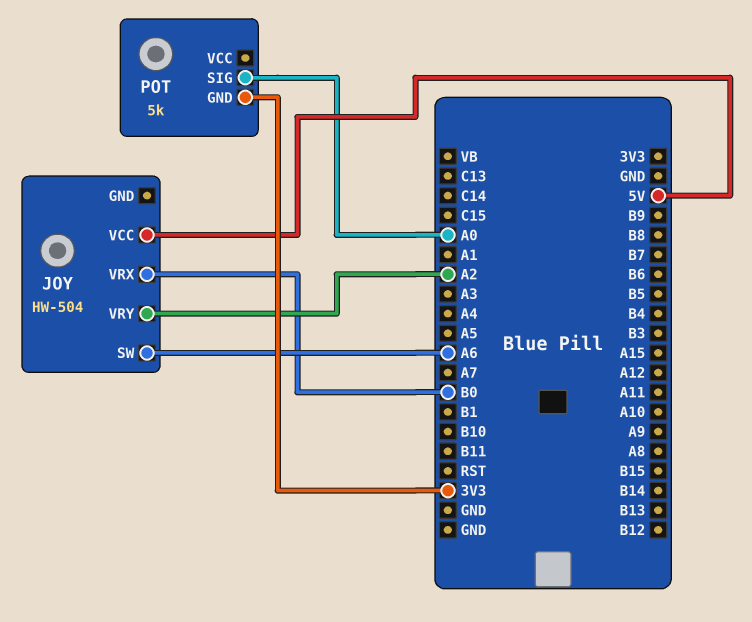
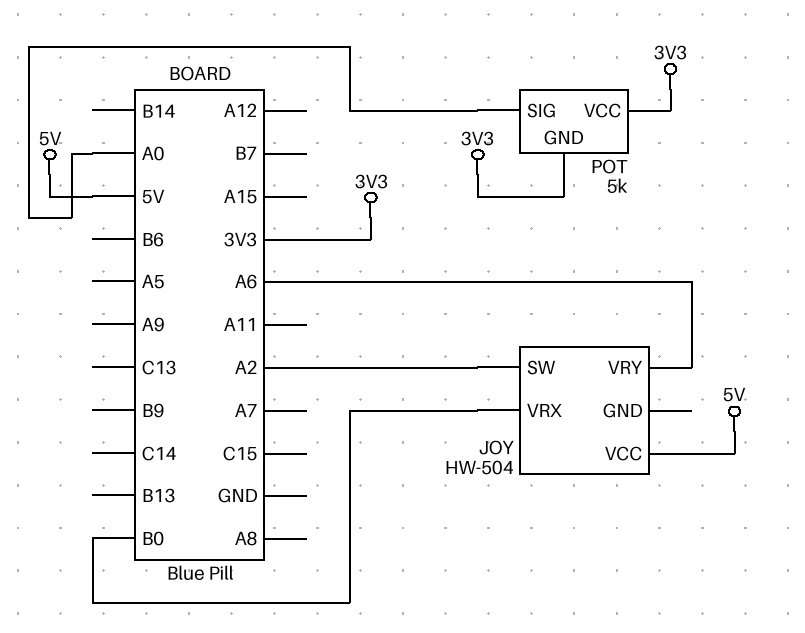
JOY pin SW: A6 -> A2
JOY pin VRY: A2 -> A6
POT pin VCC: none -> 3V3

